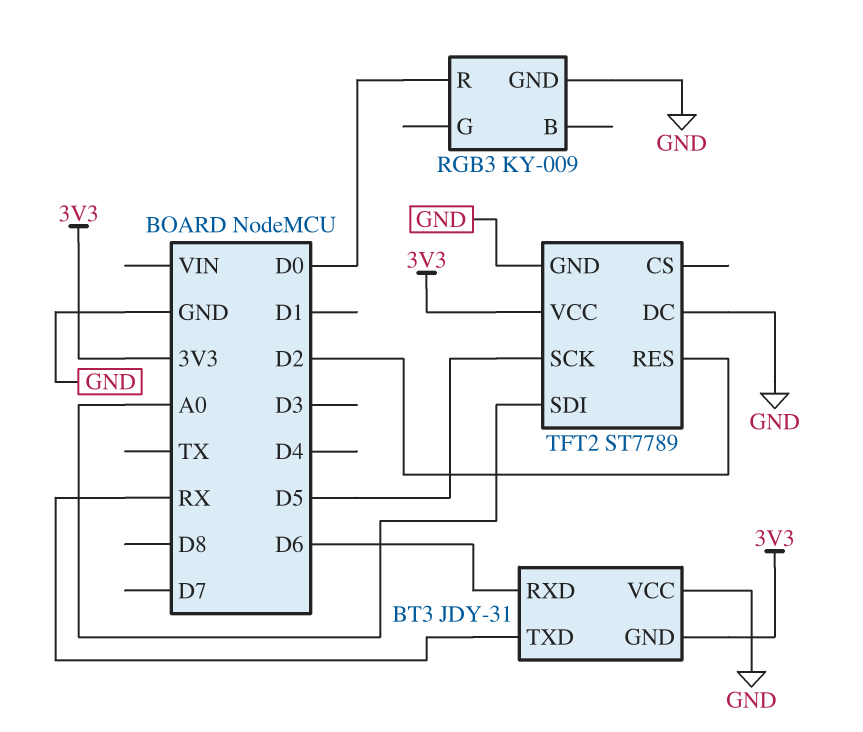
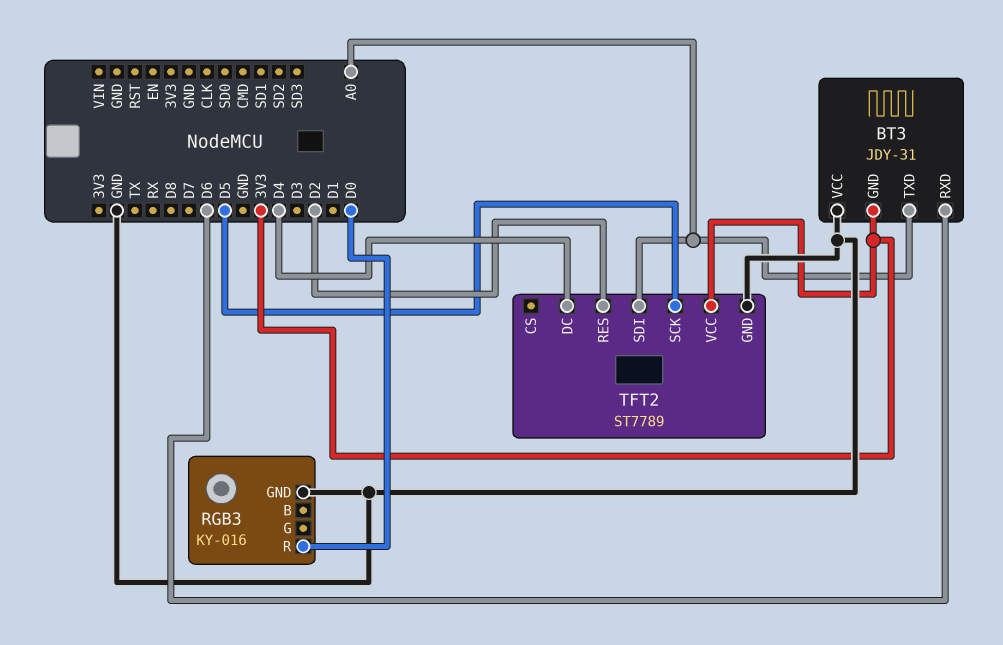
BT3 pin TXD: RX -> A0
RGB3: KY-009 -> KY-016
TFT2 pin DC: GND -> D4

